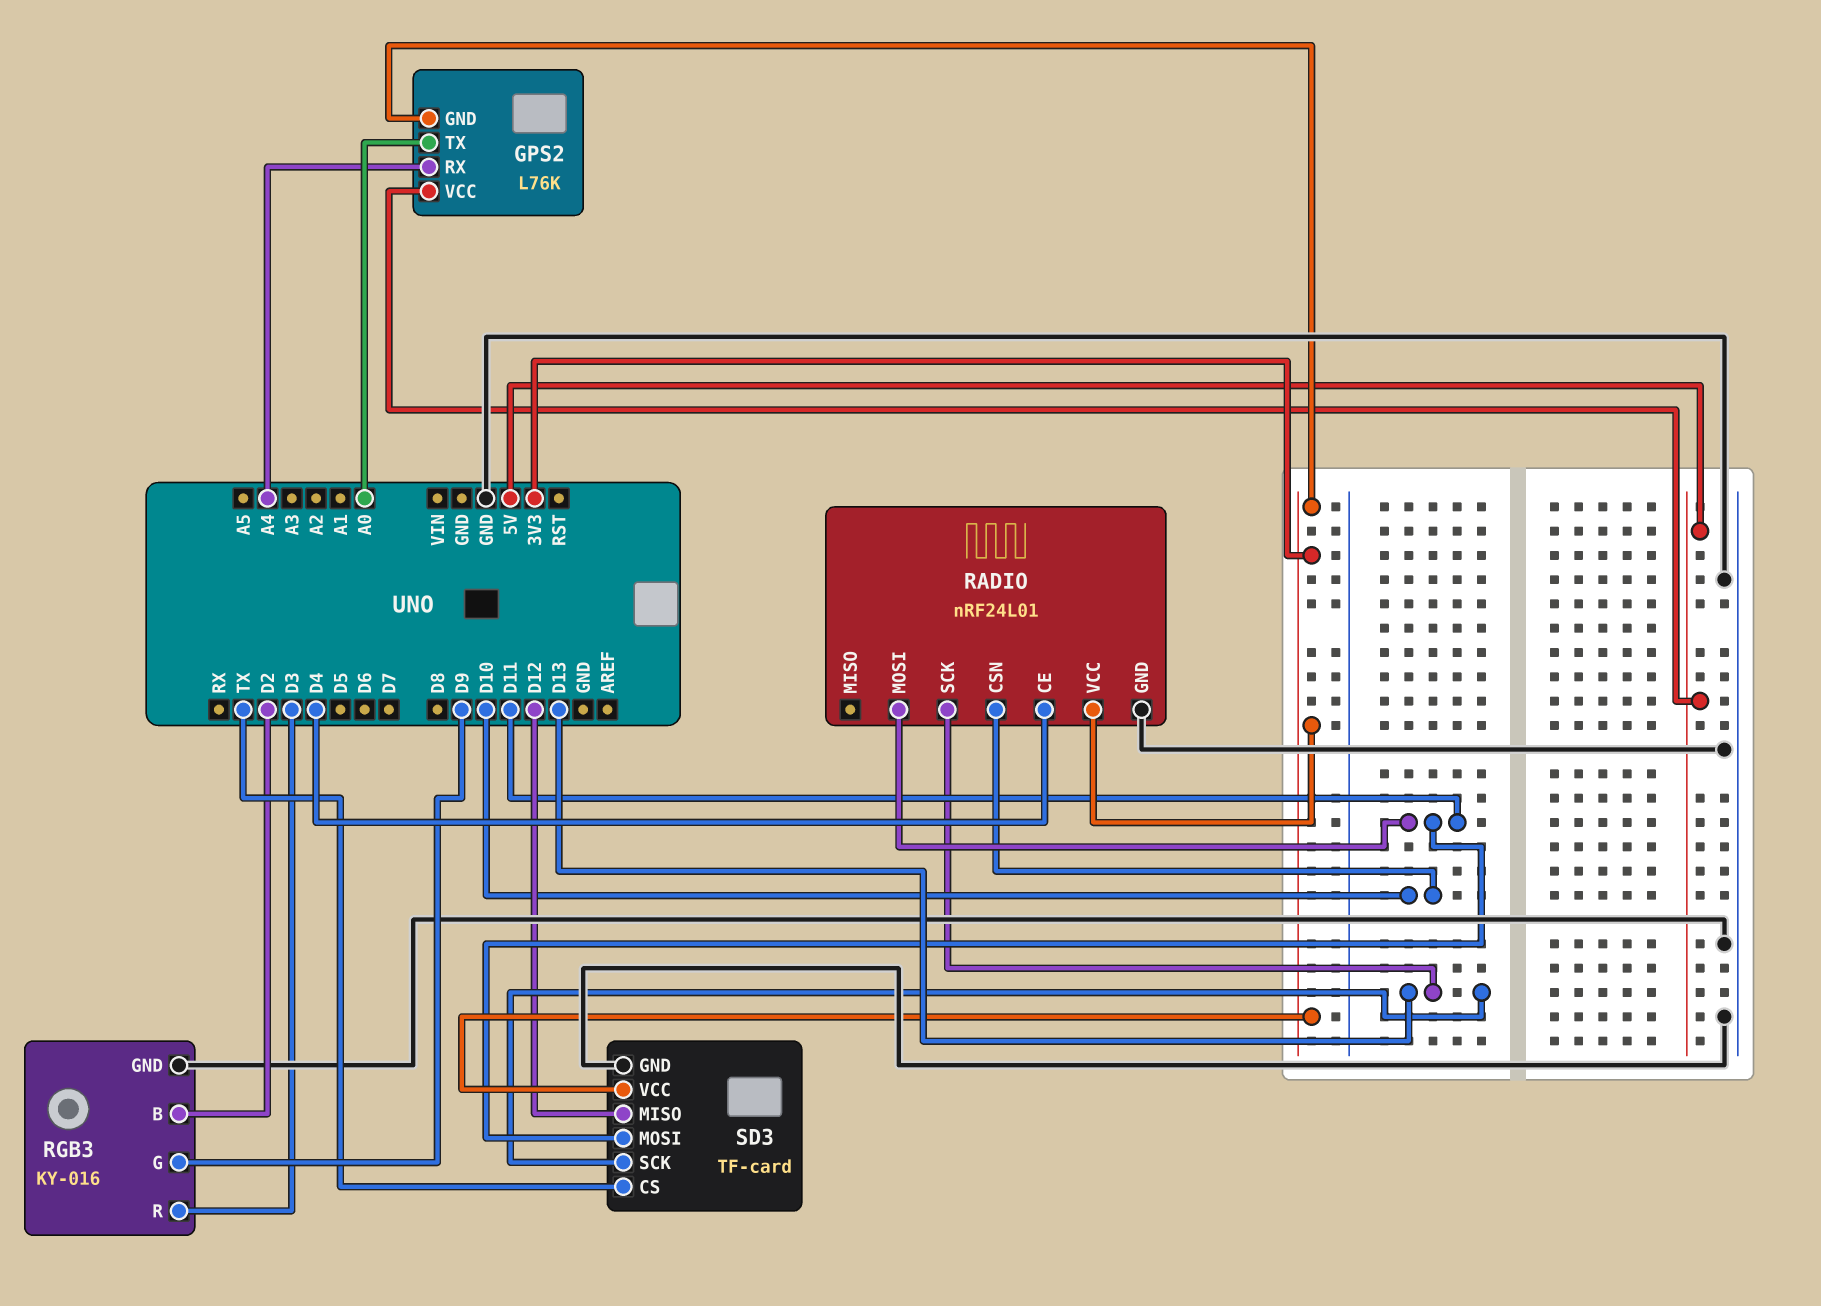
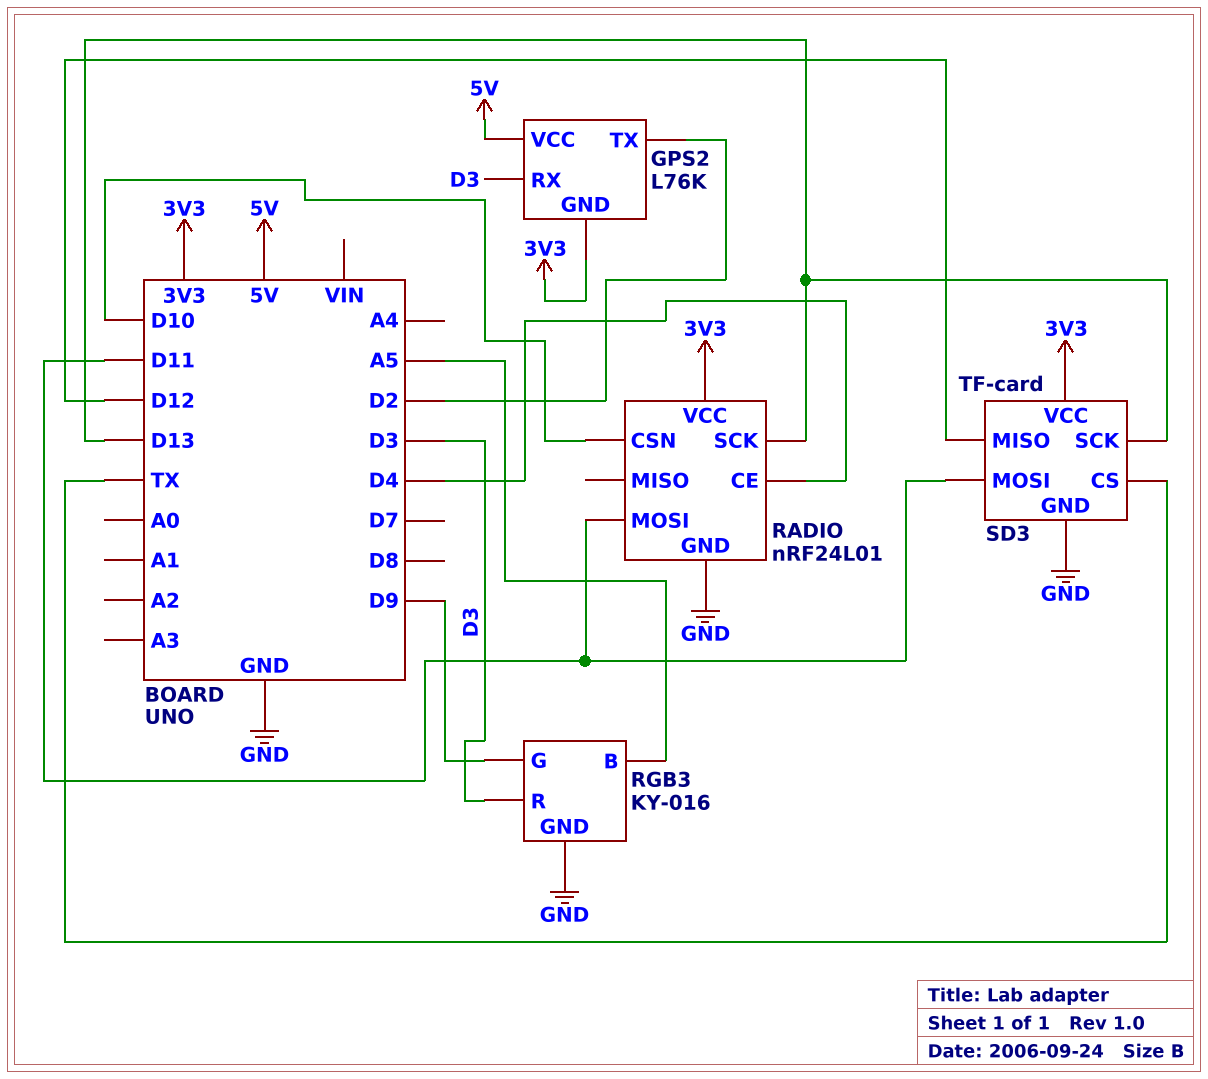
GPS2 pin RX: A4 -> D3
GPS2 pin TX: A0 -> D2
RGB3 pin B: D2 -> A5

